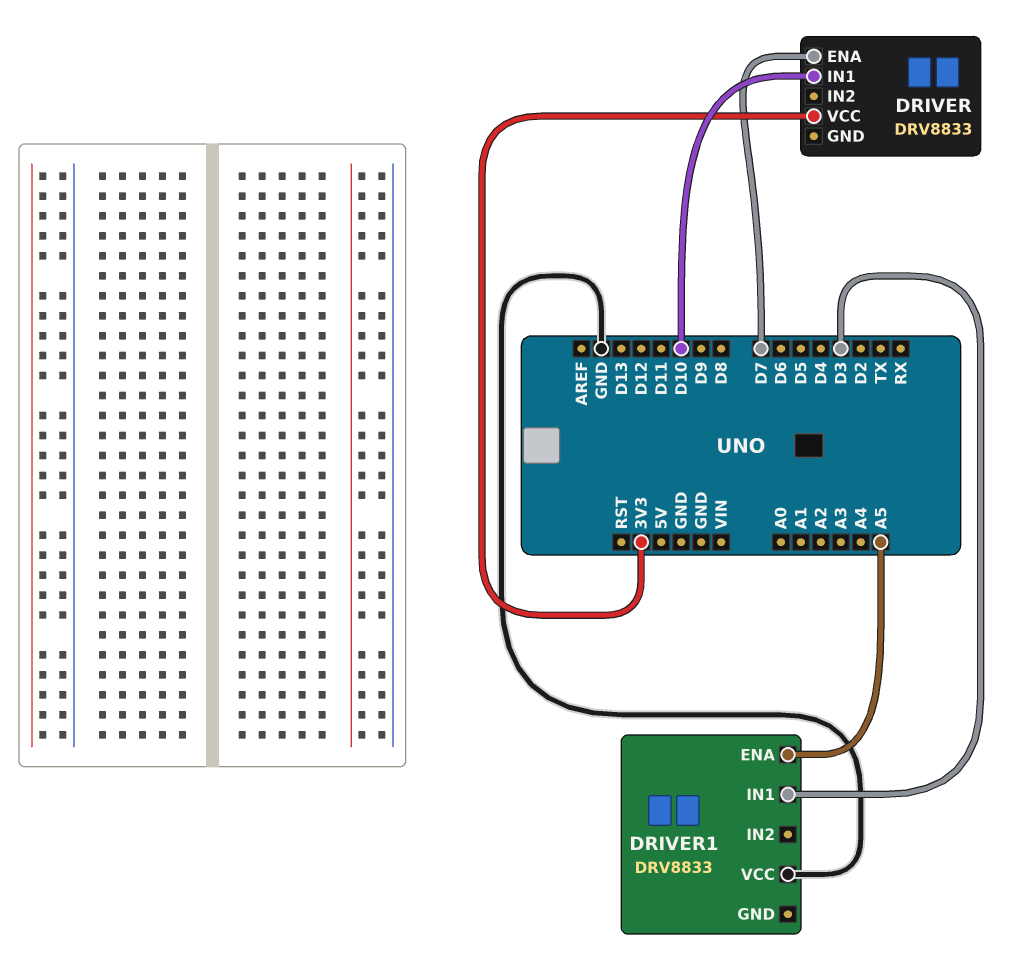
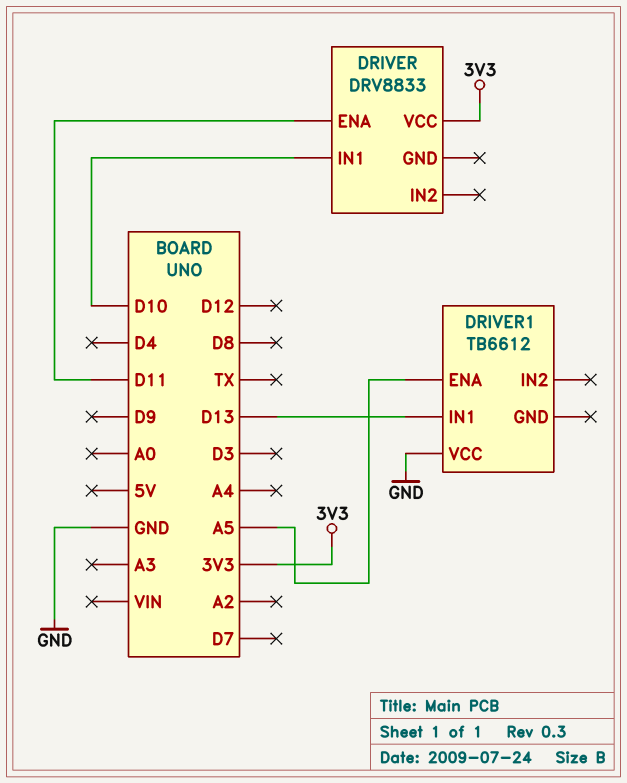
DRIVER pin ENA: D7 -> D11
DRIVER1: DRV8833 -> TB6612
DRIVER1 pin IN1: D3 -> D13

